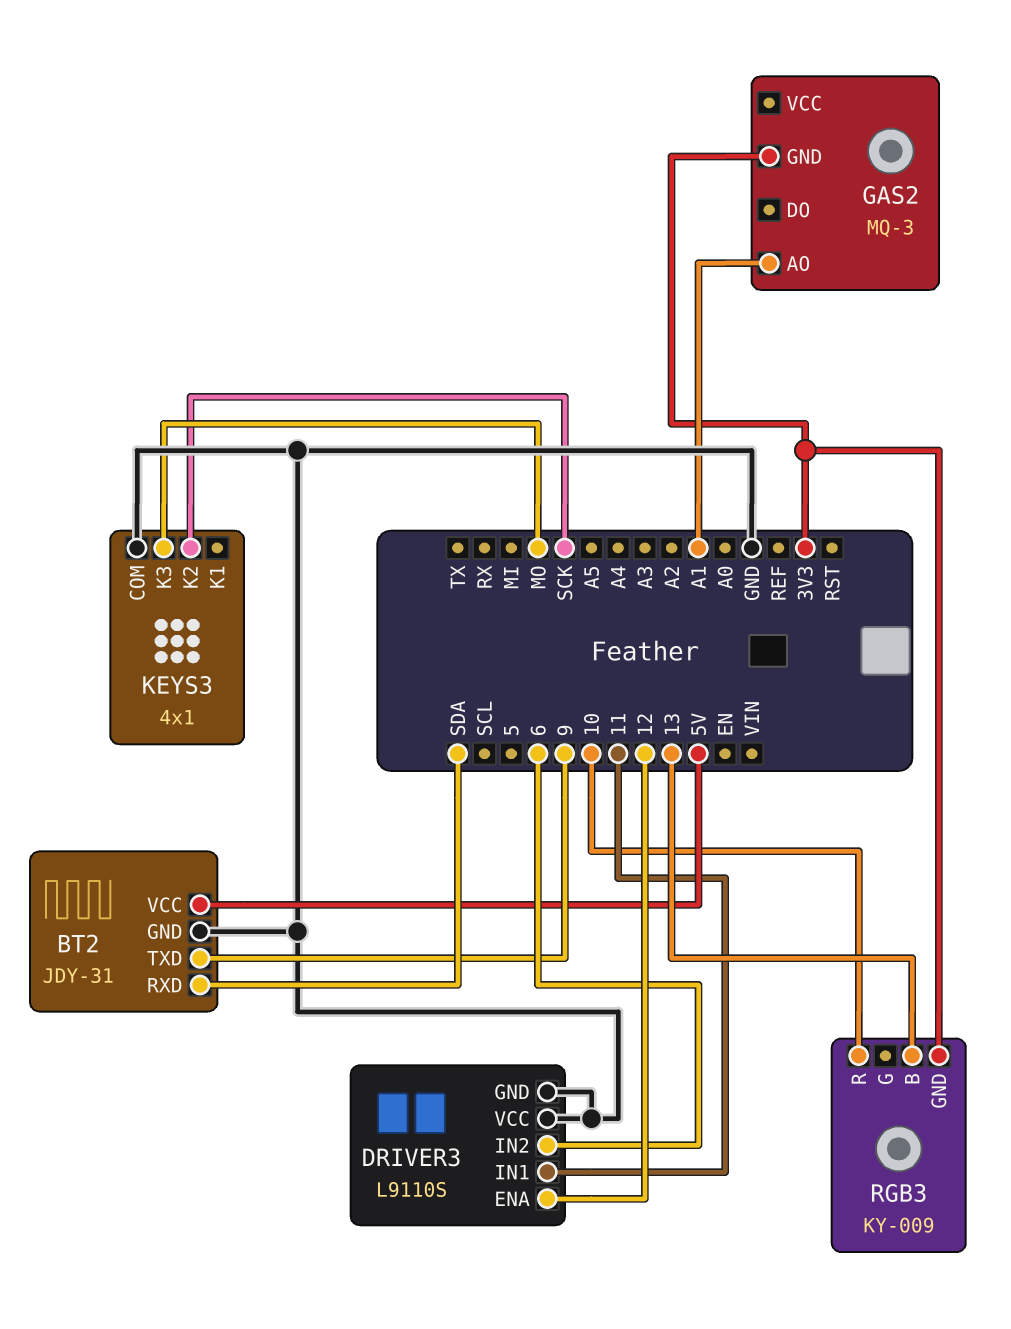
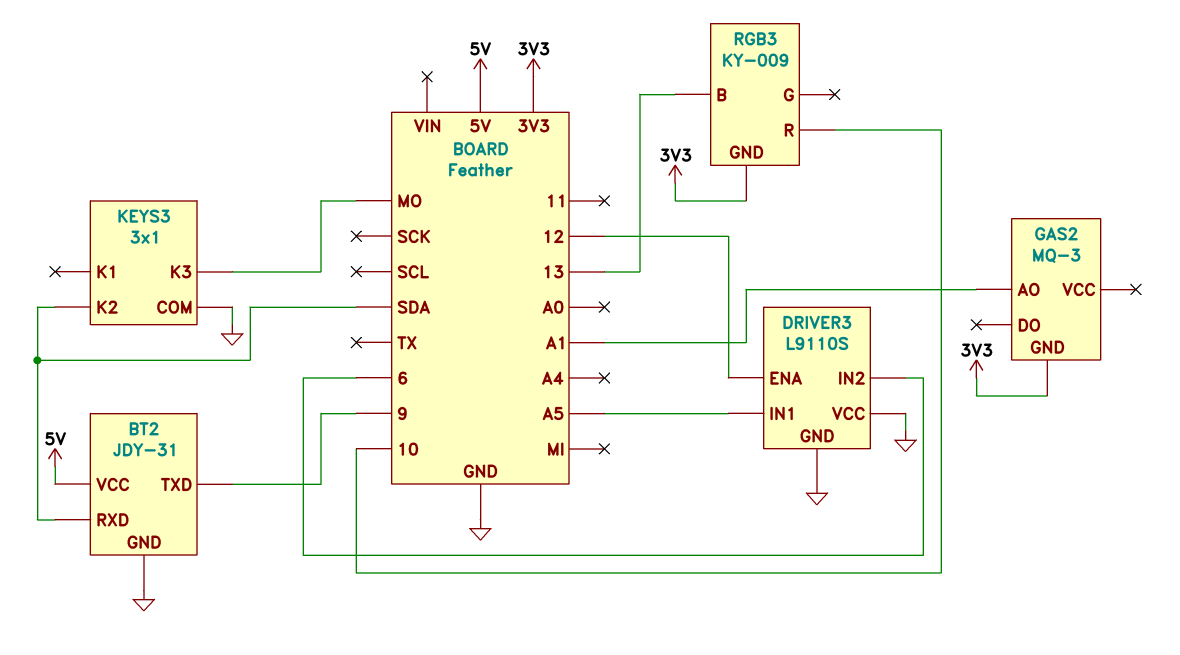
DRIVER3 pin IN1: 11 -> A5
KEYS3: 4x1 -> 3x1
KEYS3 pin K2: SCK -> SDA

